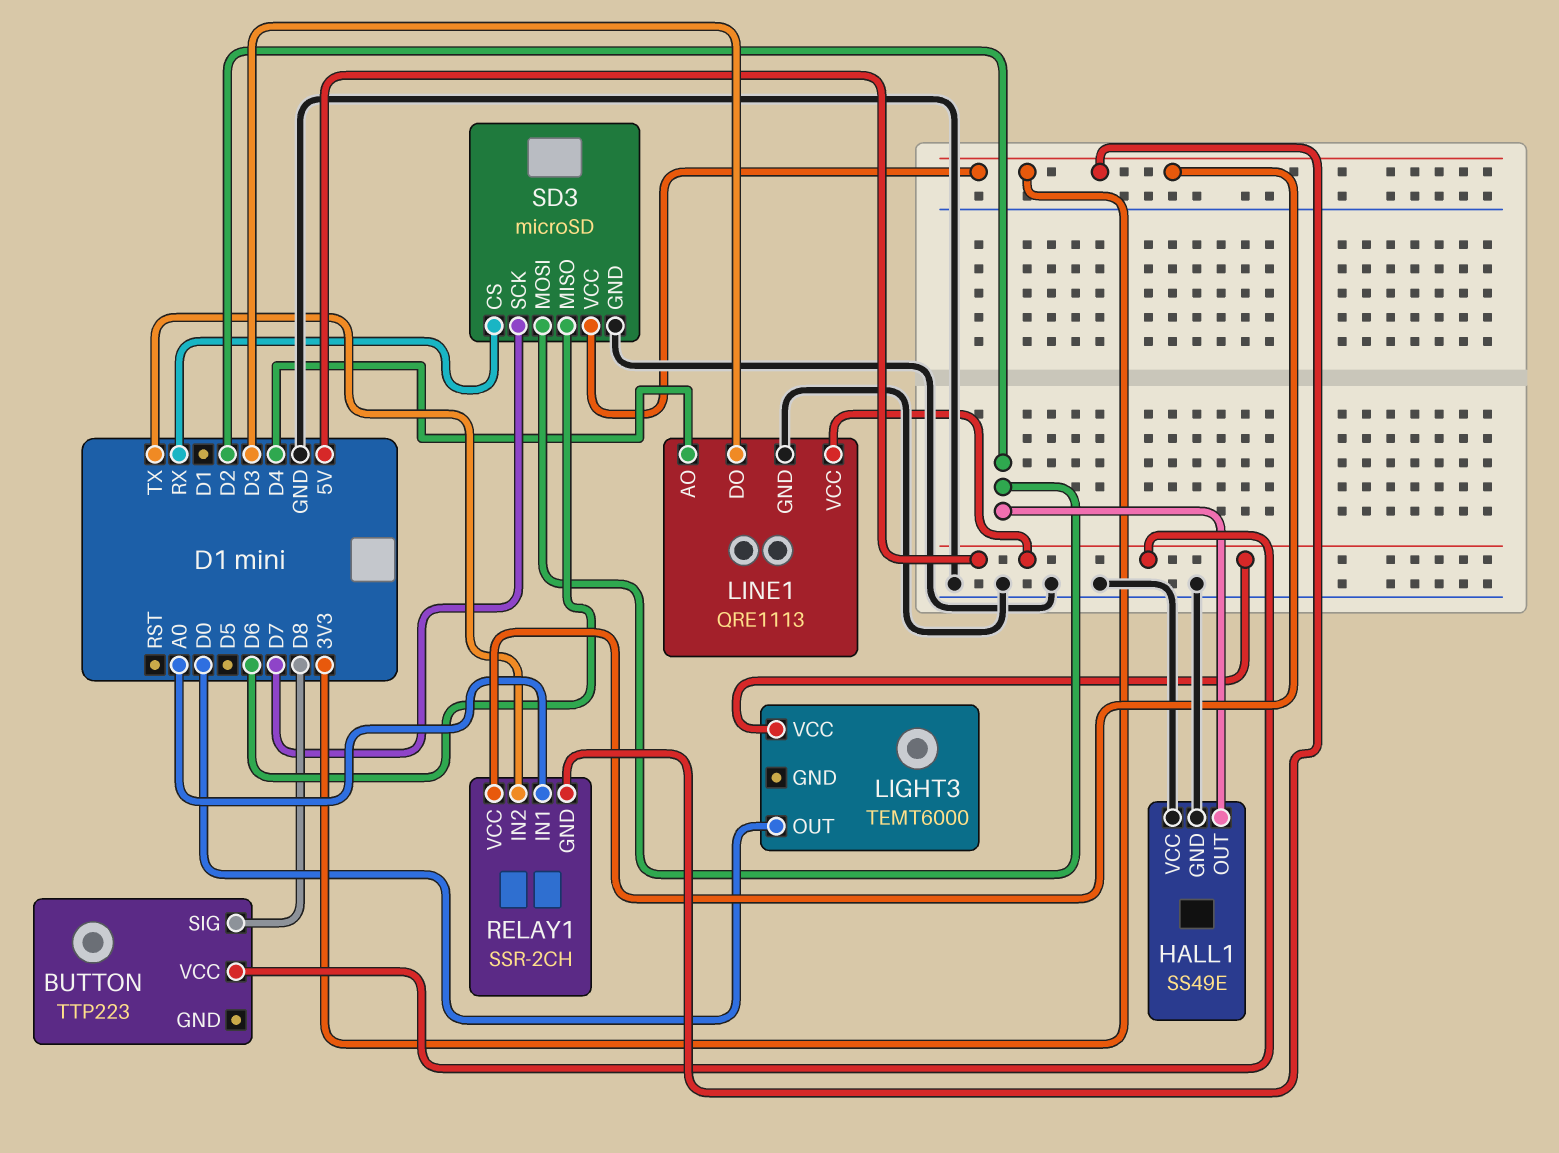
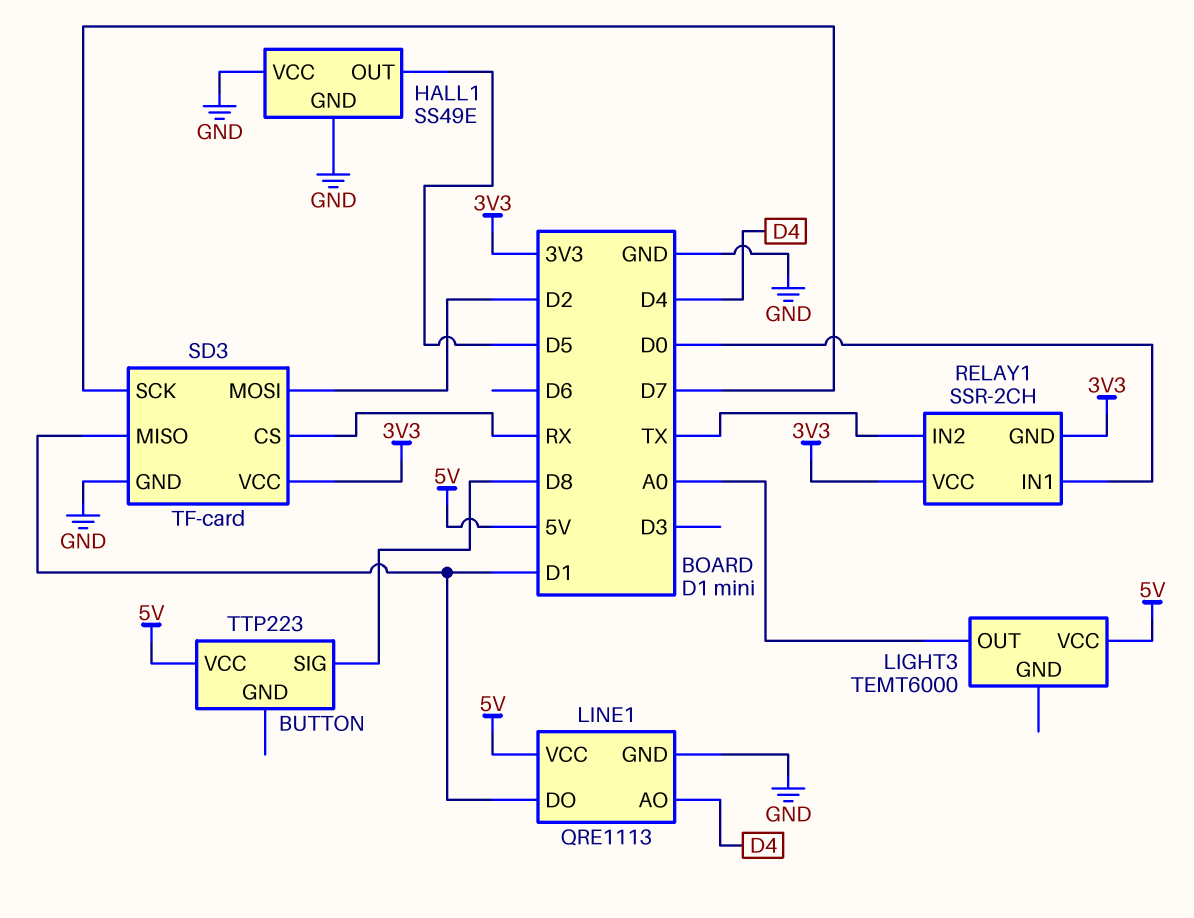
HALL1 pin OUT: D2 -> D5
LIGHT3 pin OUT: D0 -> A0
LINE1 pin DO: D3 -> D1
RELAY1 pin IN1: A0 -> D0
SD3: microSD -> TF-card
SD3 pin MISO: D6 -> D1

